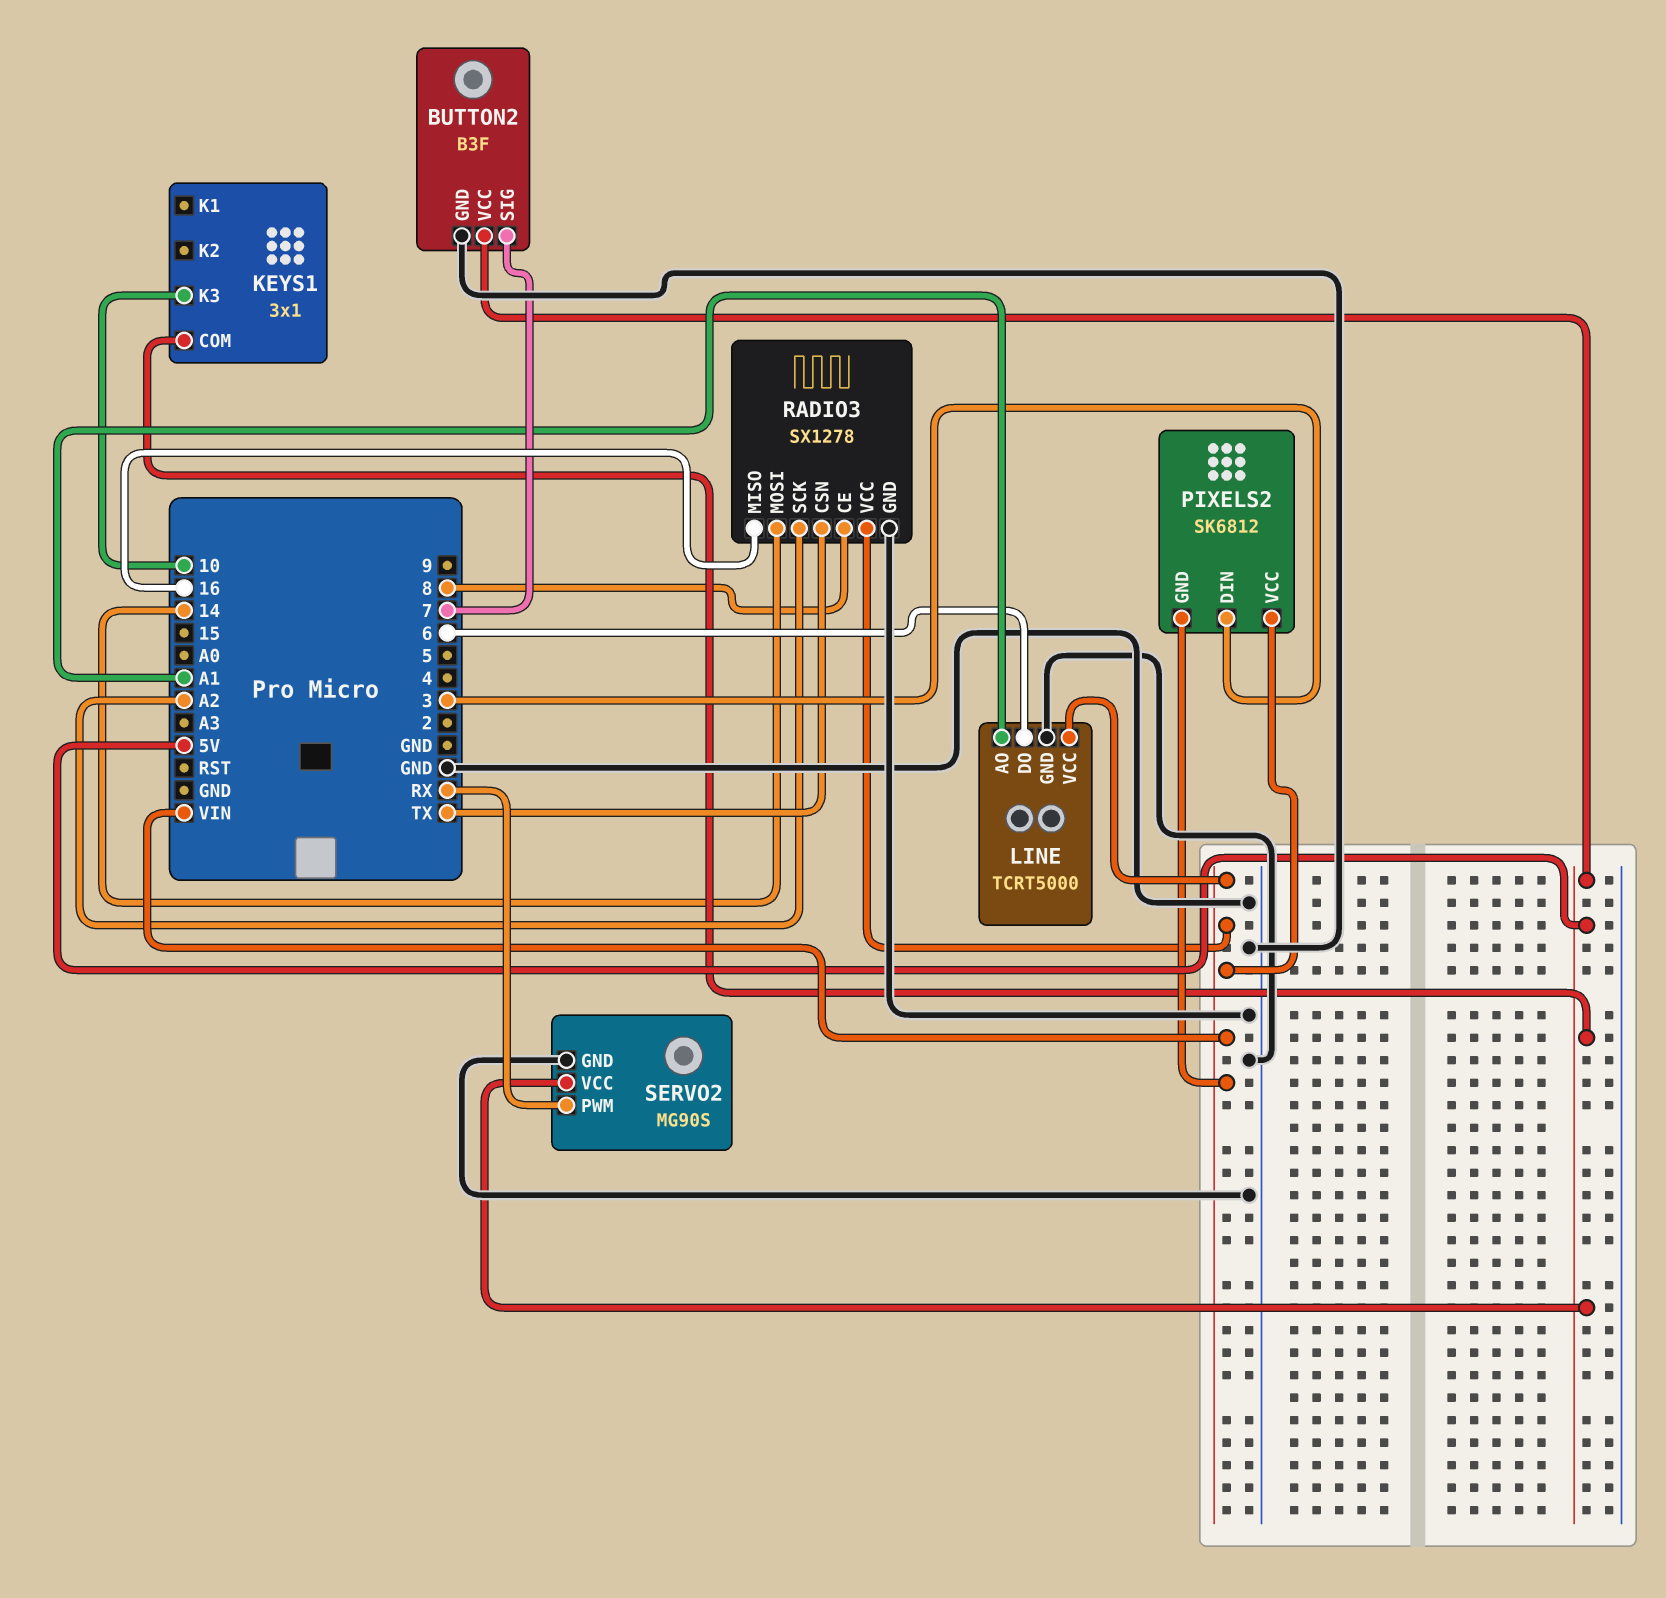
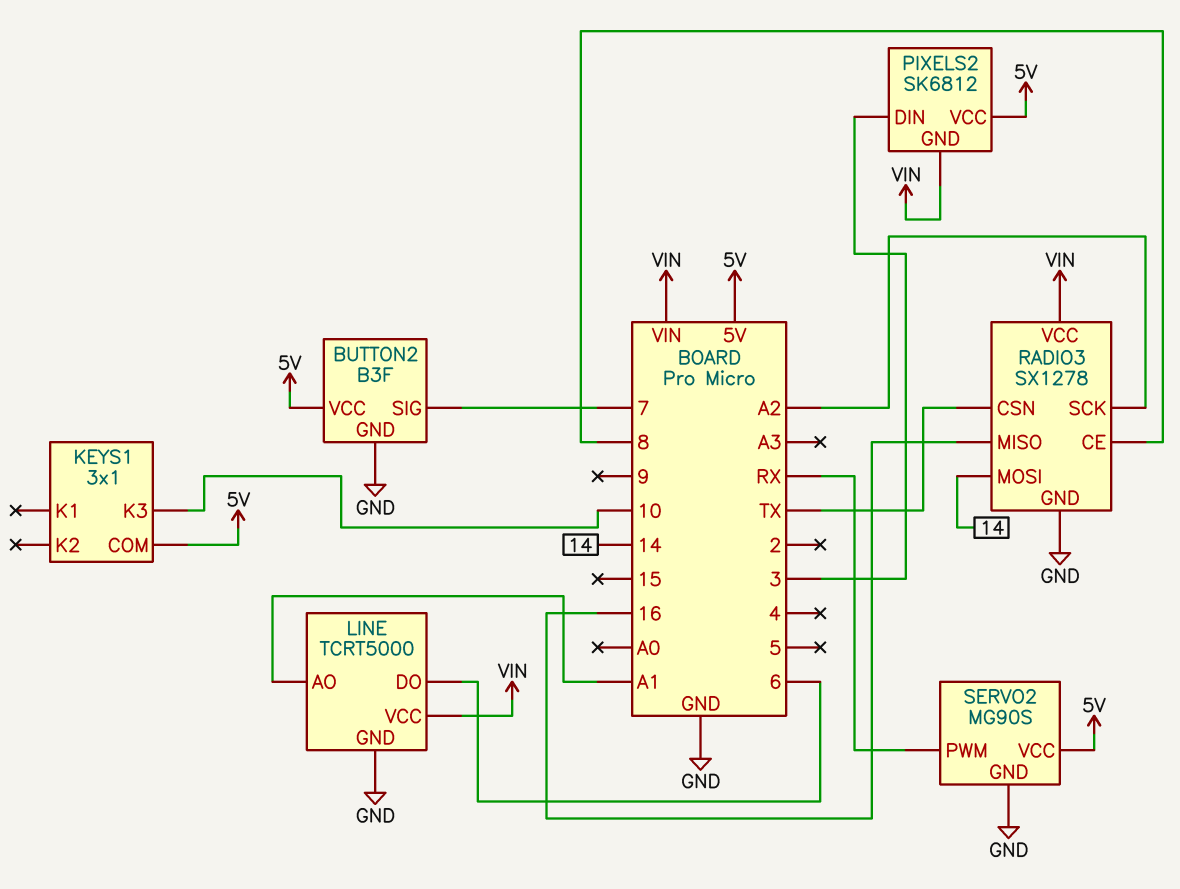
PIXELS2 pin VCC: VIN -> 5V

